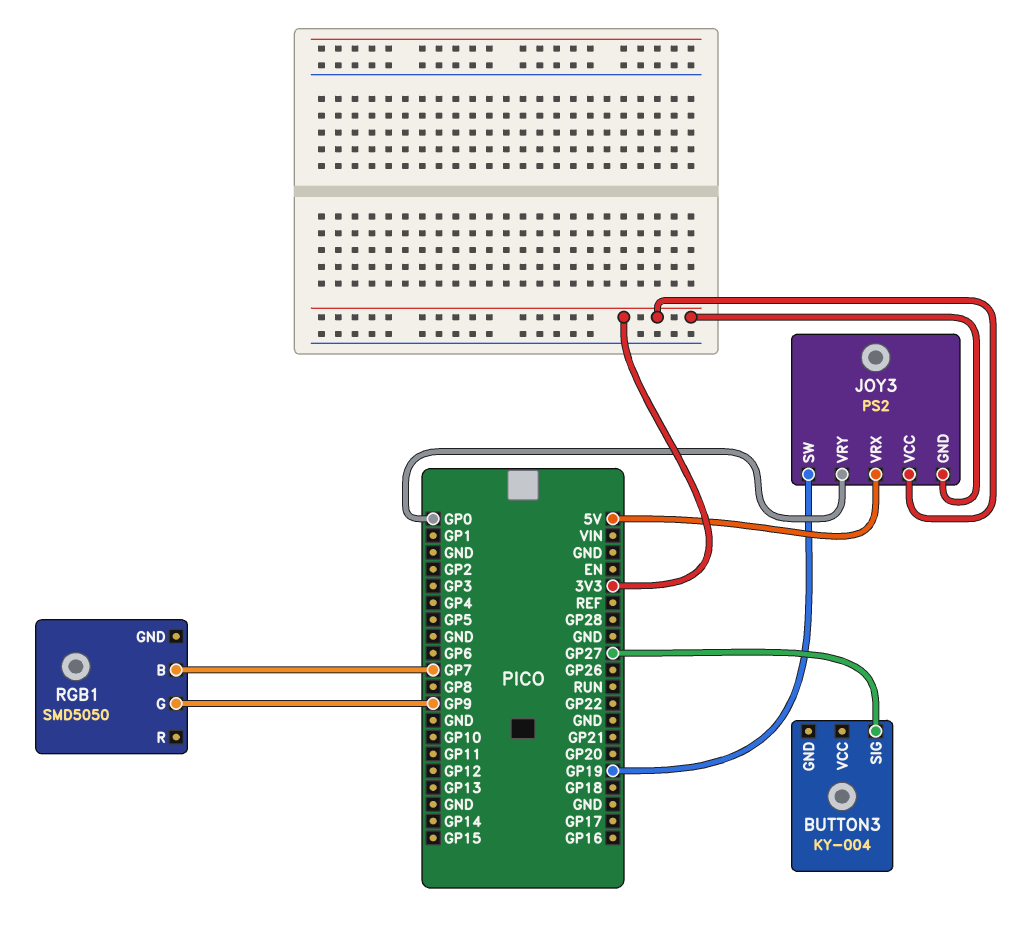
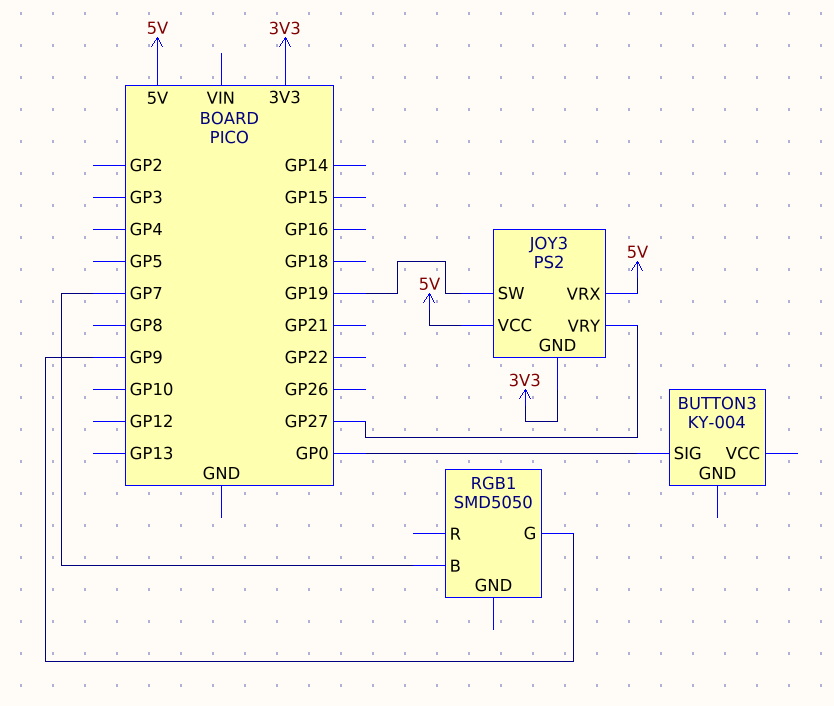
BUTTON3 pin SIG: GP27 -> GP0
JOY3 pin VCC: 3V3 -> 5V
JOY3 pin VRY: GP0 -> GP27

